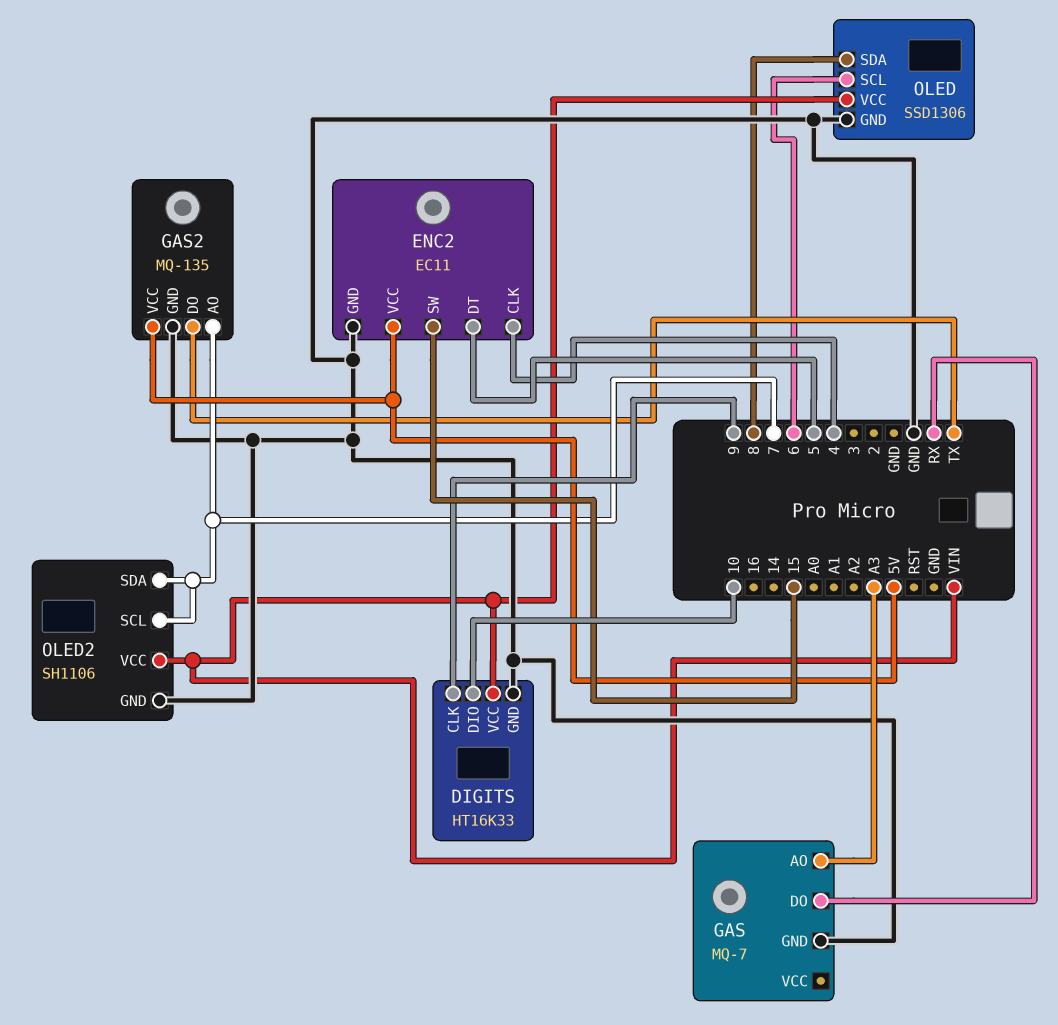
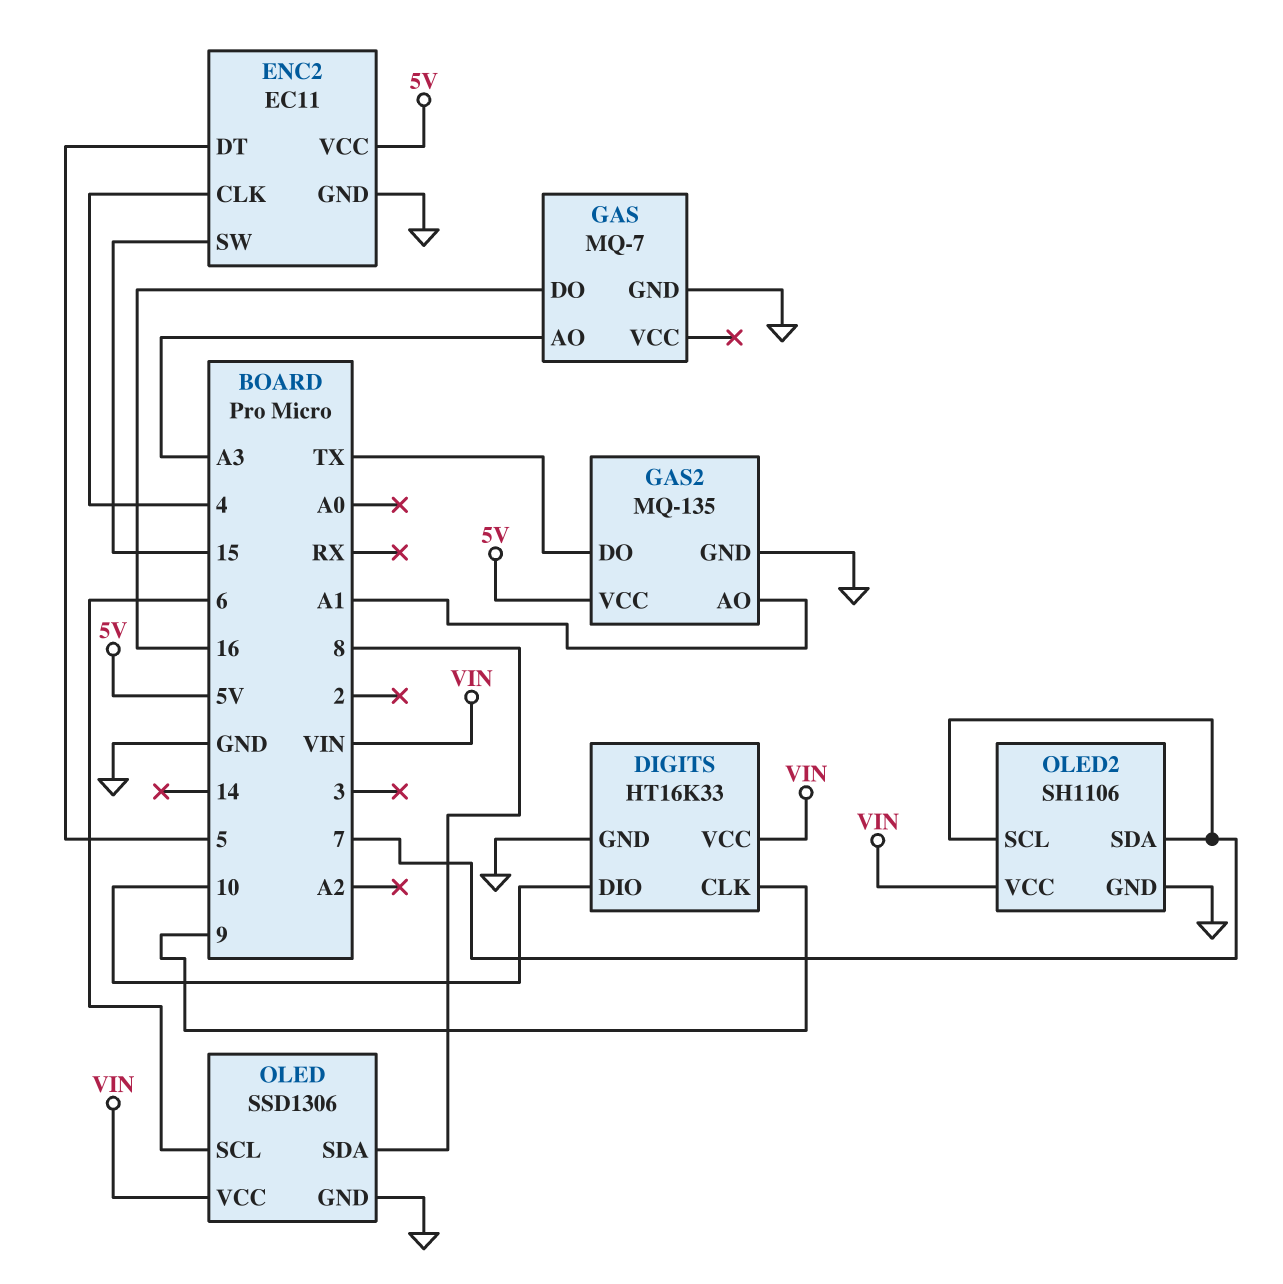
GAS pin DO: RX -> 16
GAS2 pin AO: 7 -> A1

